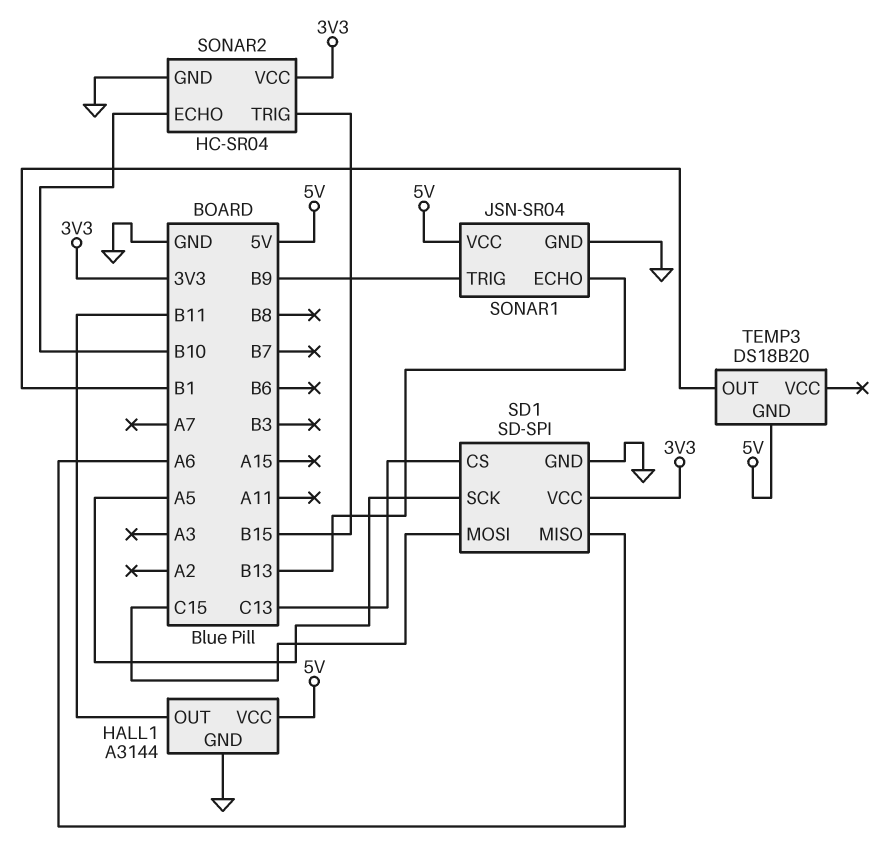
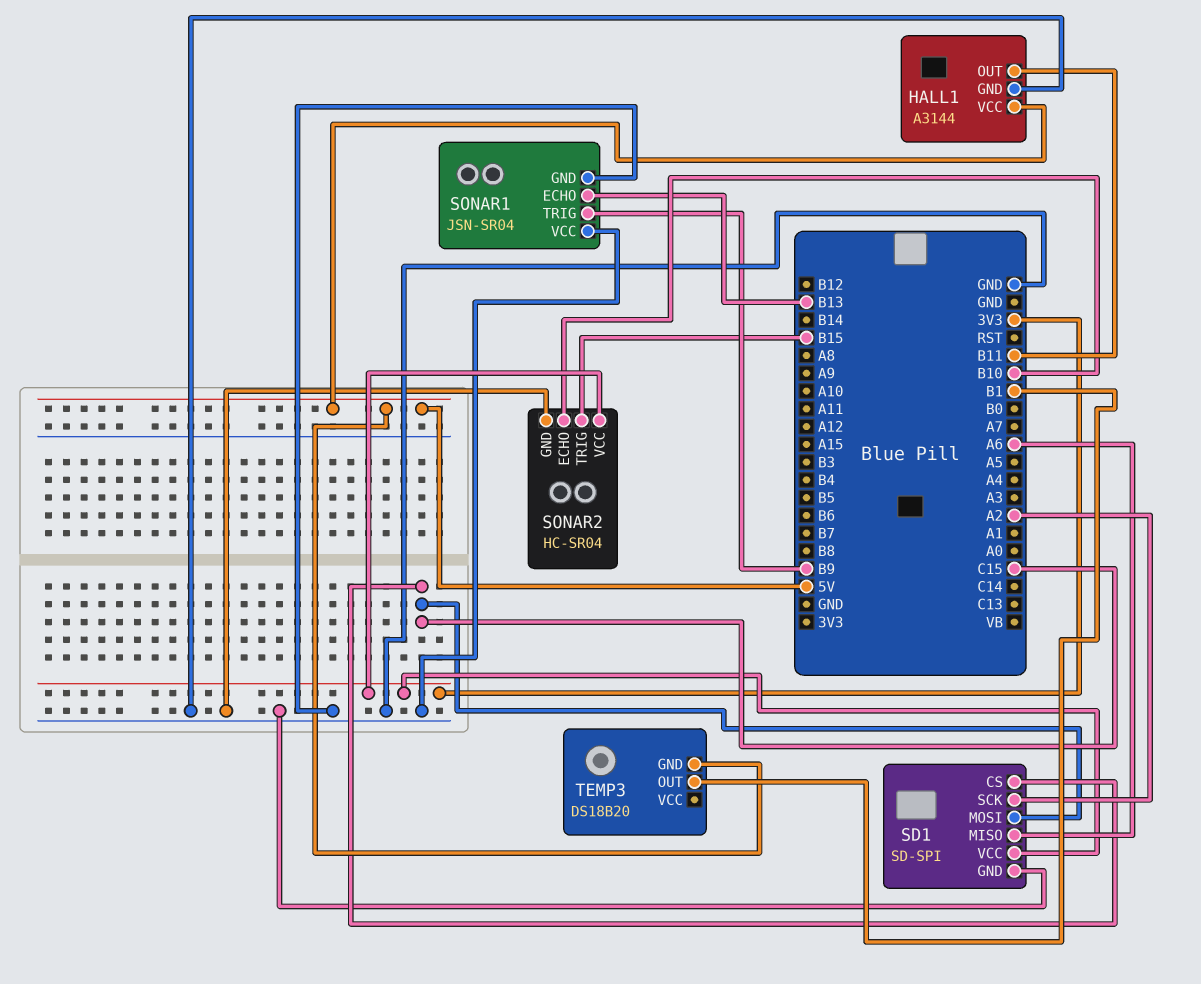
SD1 pin CS: C13 -> C15
SD1 pin SCK: A5 -> A2
SONAR1 pin VCC: 5V -> GND

